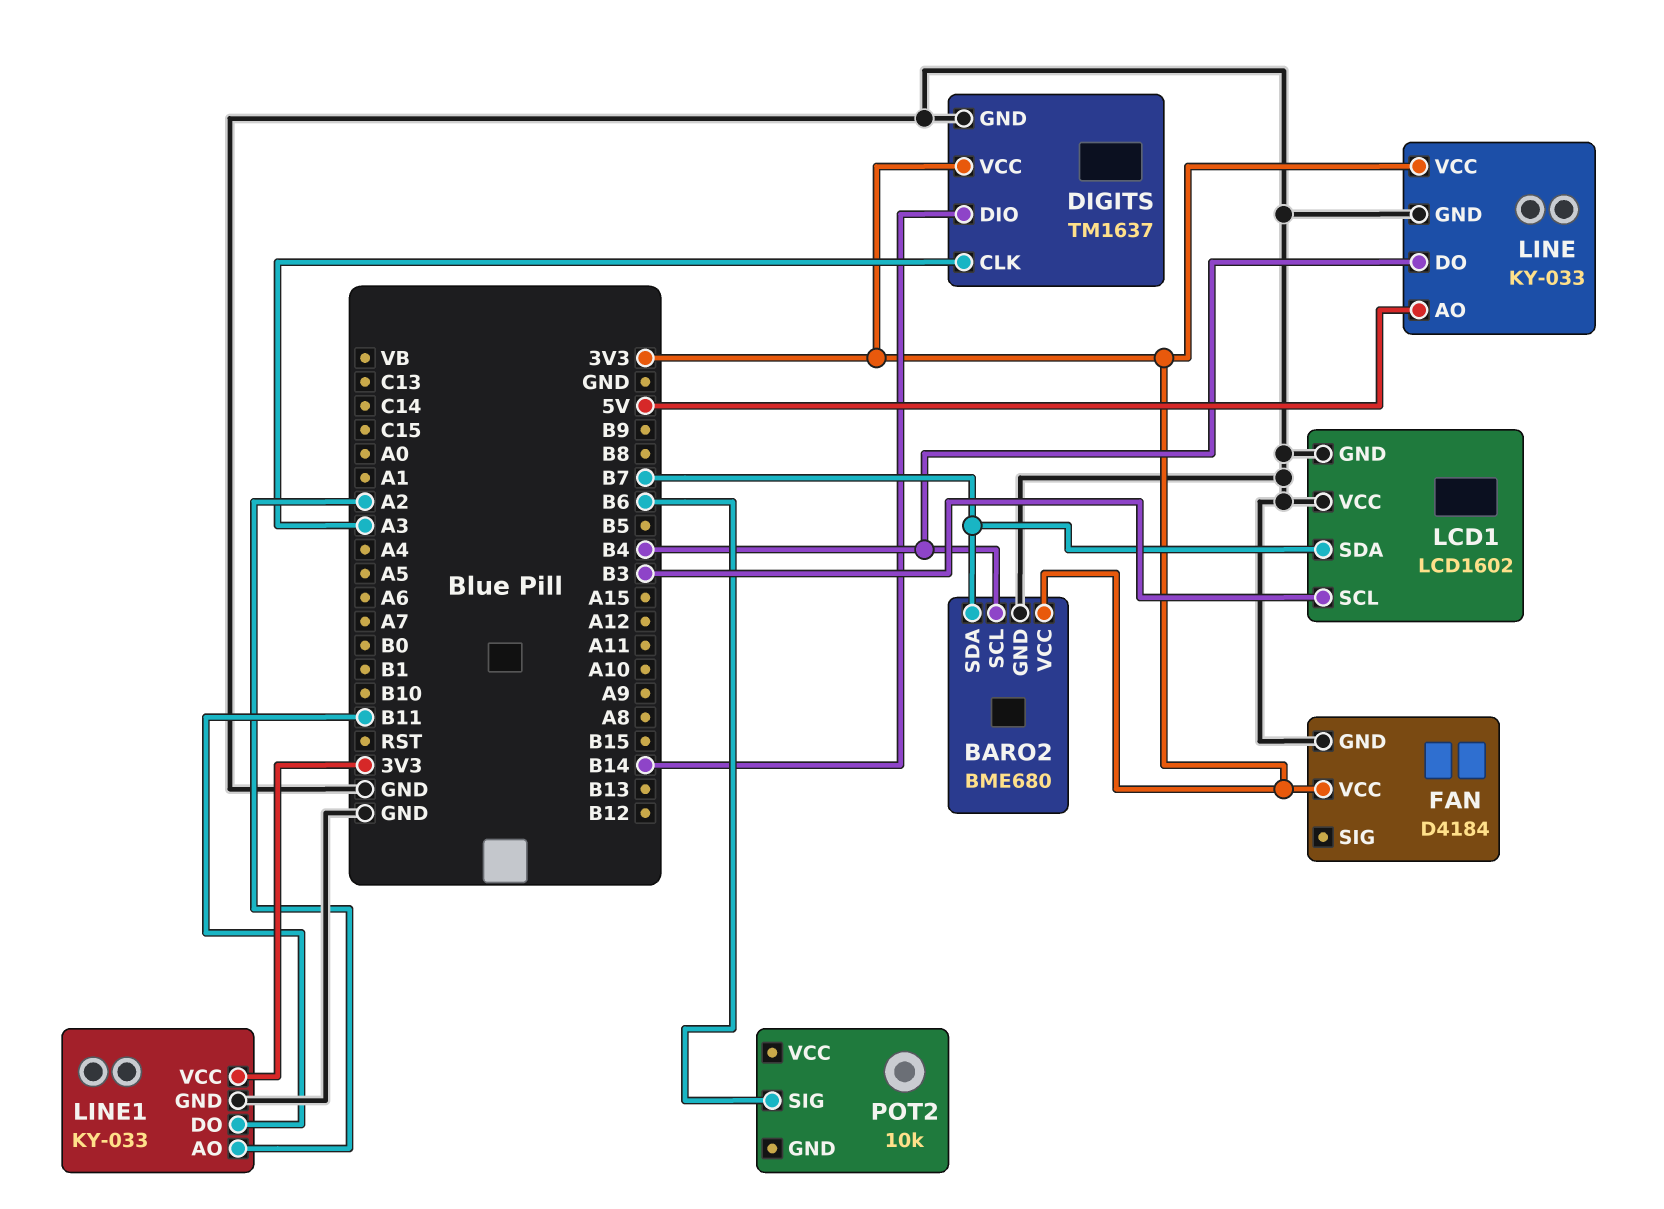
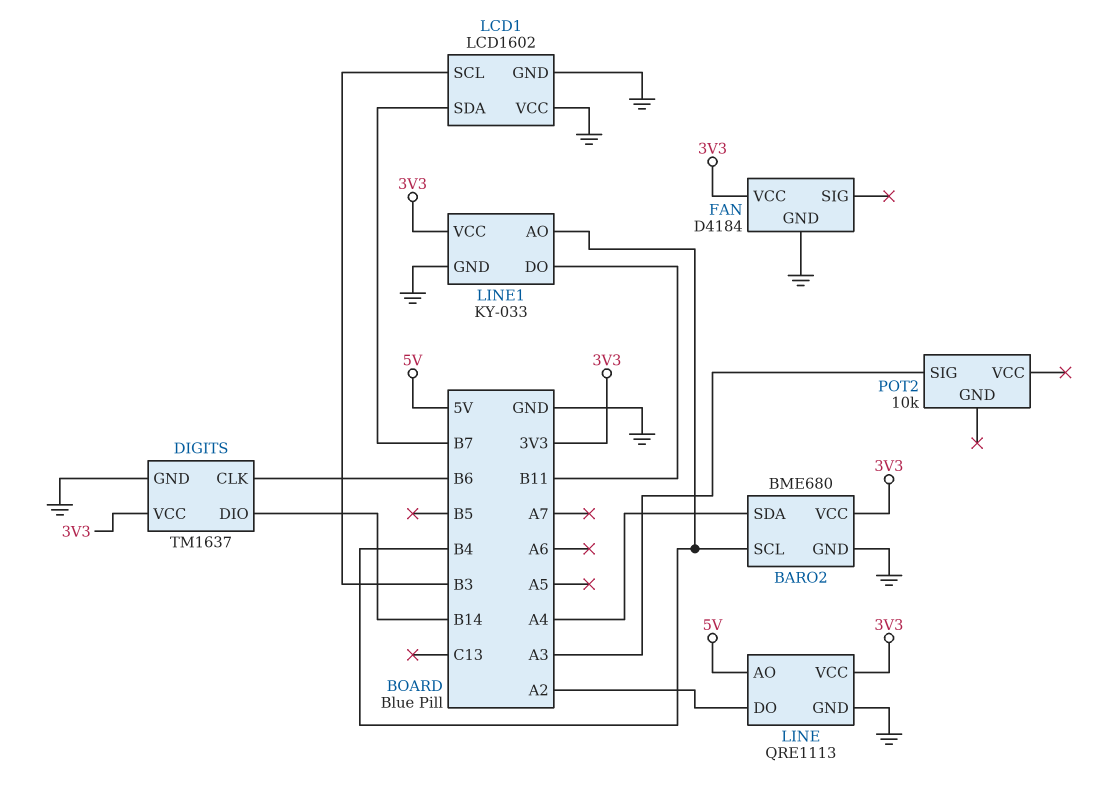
BARO2 pin SDA: B7 -> A4
DIGITS pin CLK: A3 -> B6
LINE: KY-033 -> QRE1113
LINE pin DO: B4 -> A2
LINE1 pin AO: A2 -> B4
POT2 pin SIG: B6 -> A3

